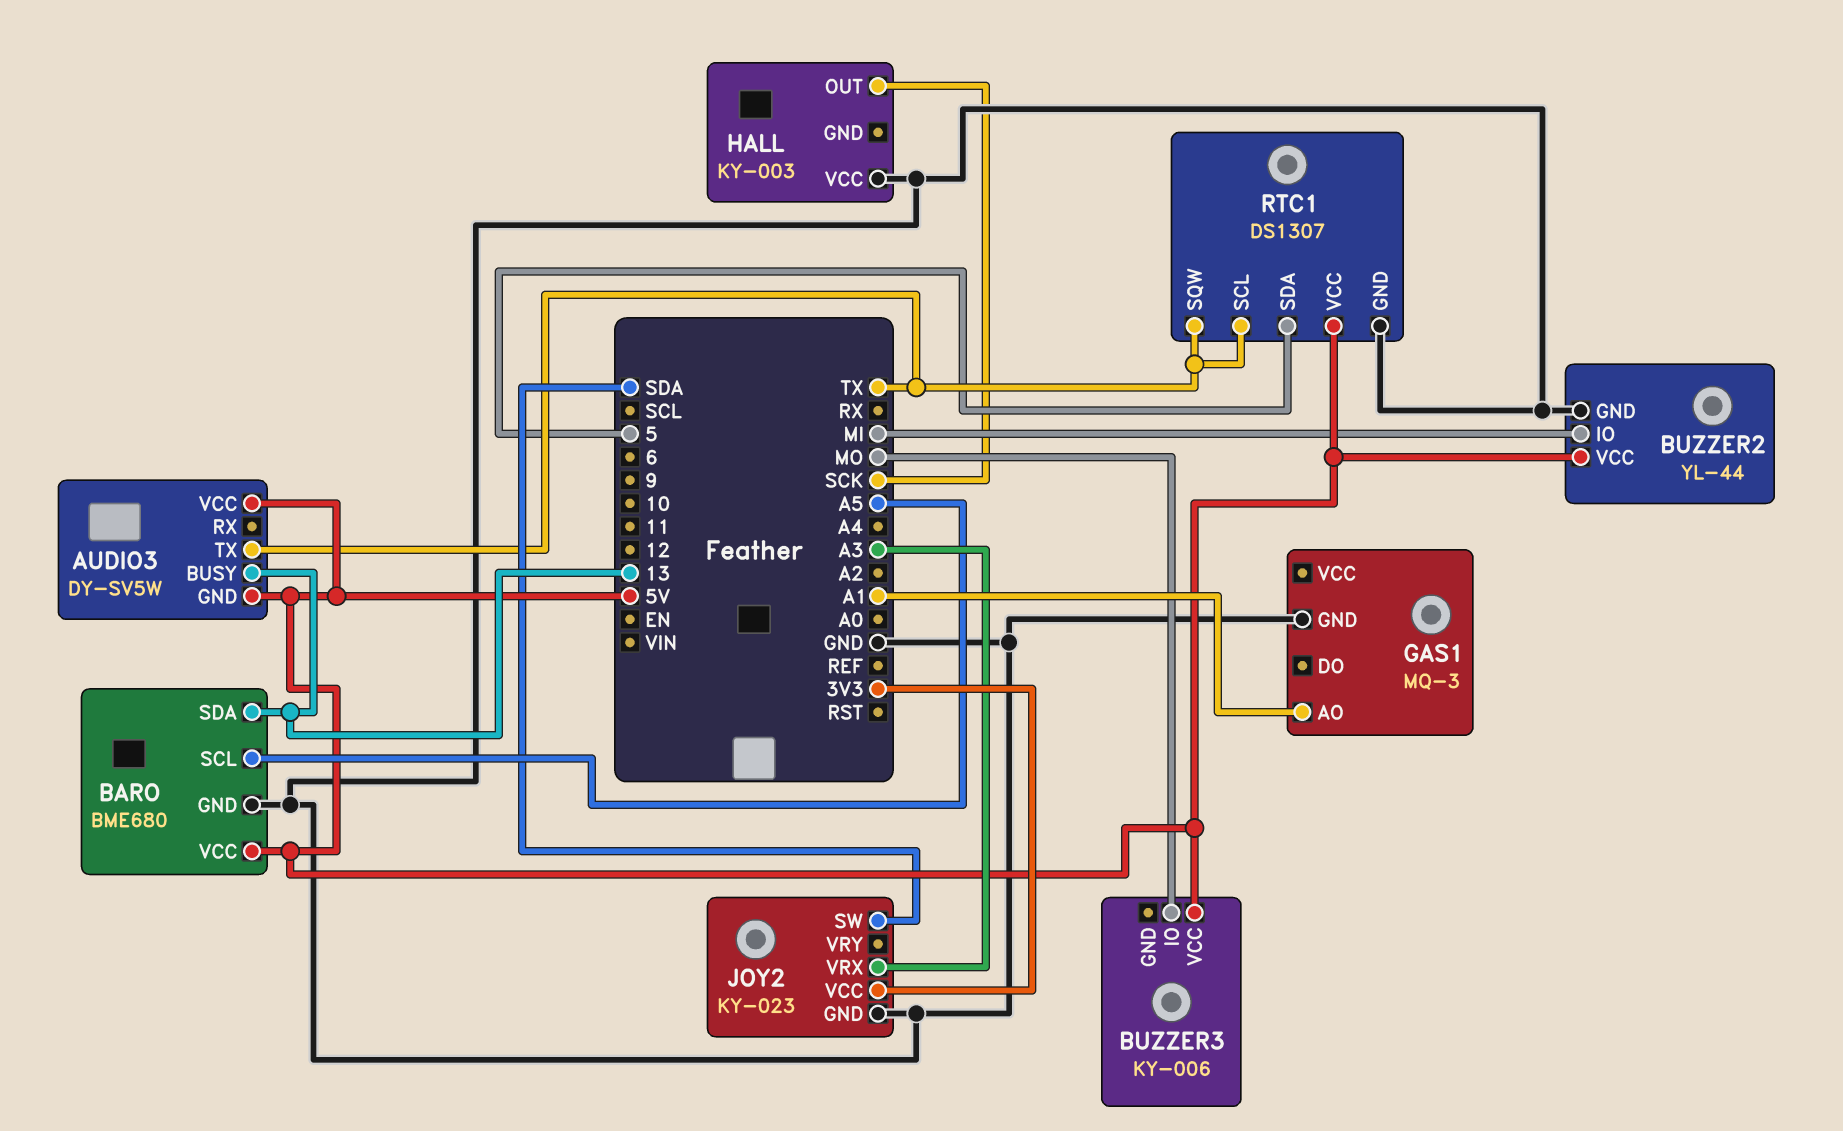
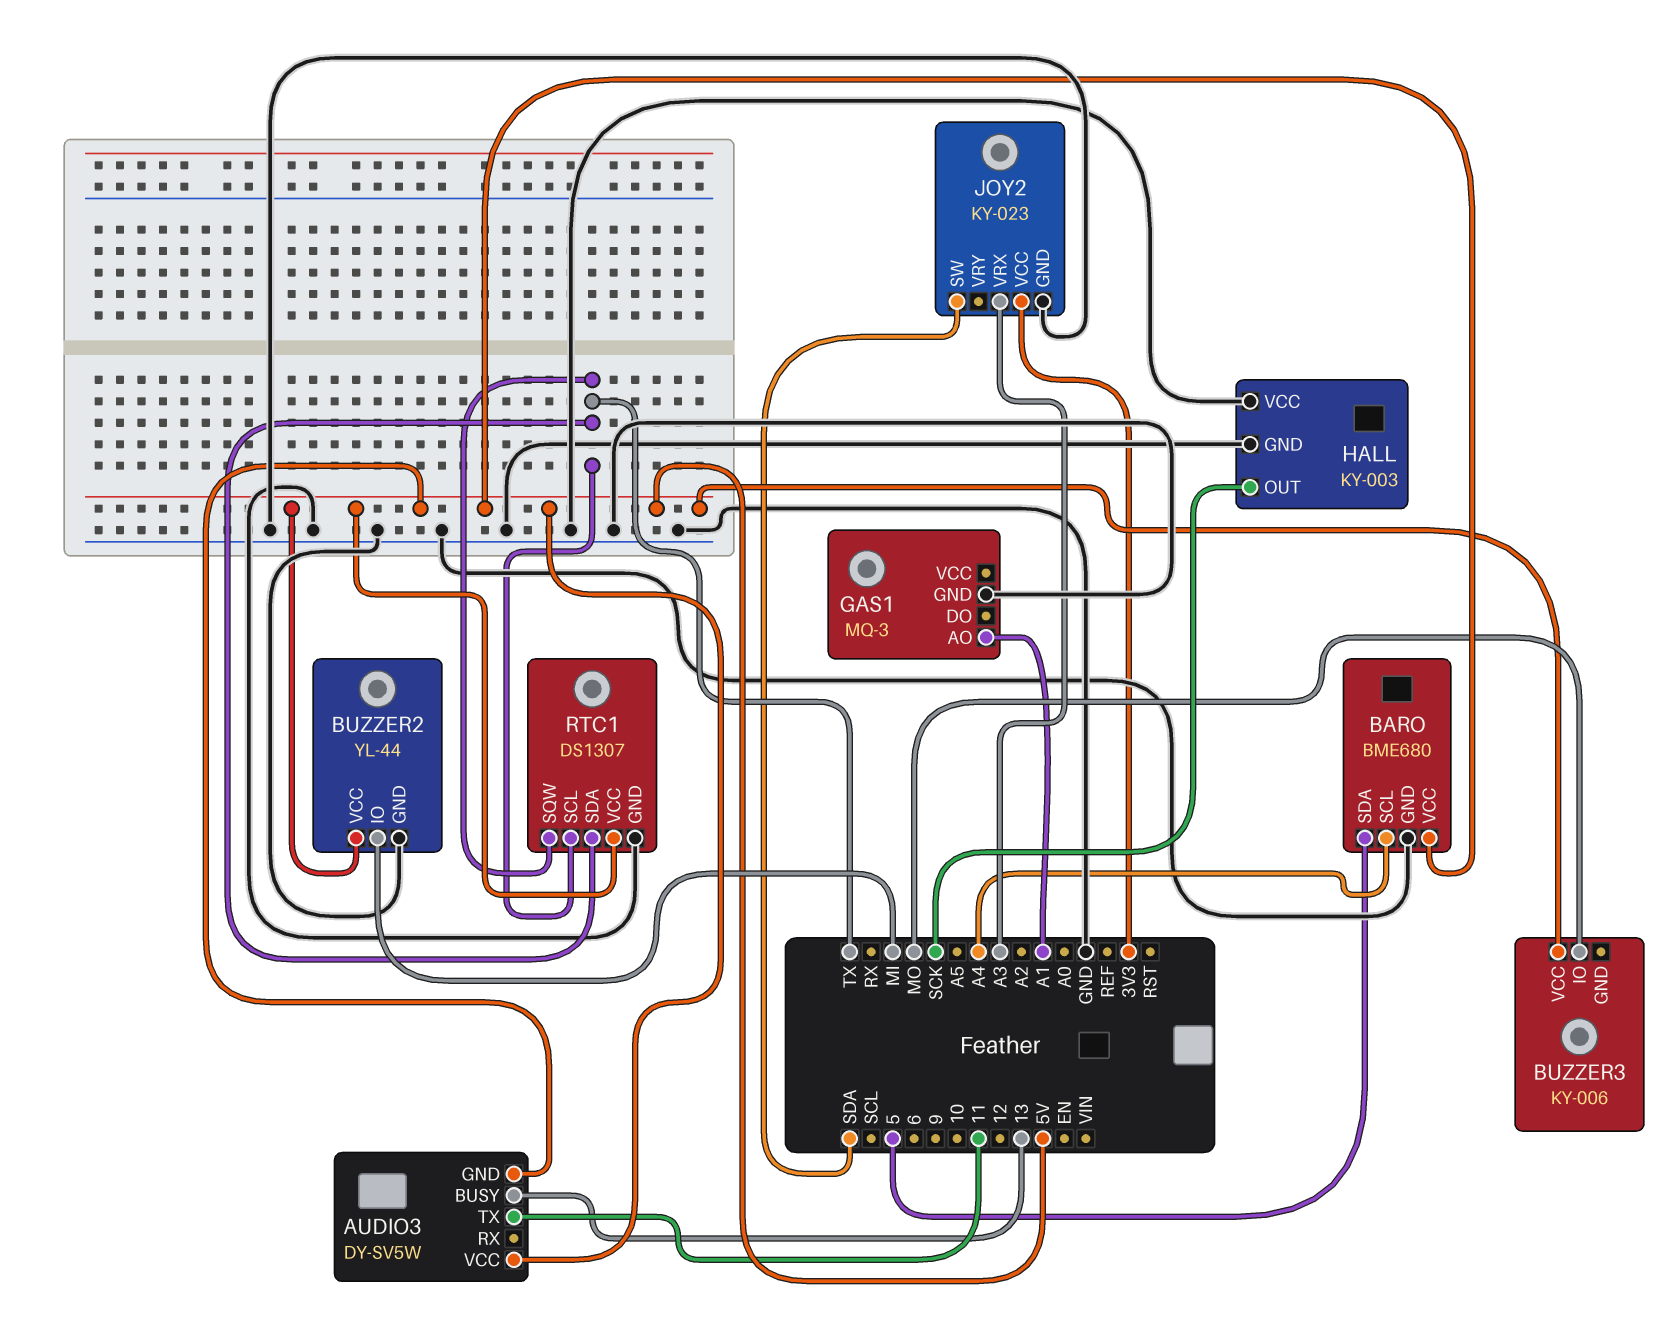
AUDIO3 pin TX: TX -> 11
BARO pin SCL: A5 -> A4
BARO pin SDA: 13 -> 5
HALL pin GND: none -> GND
RTC1 pin SDA: 5 -> TX

